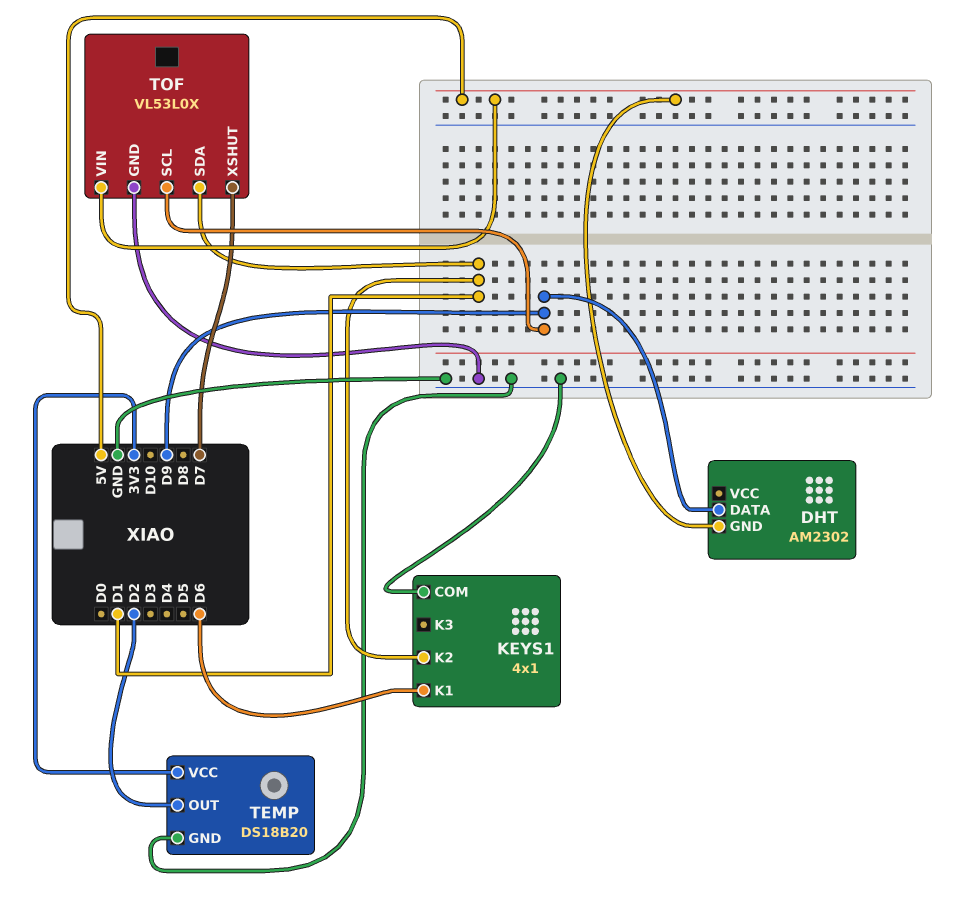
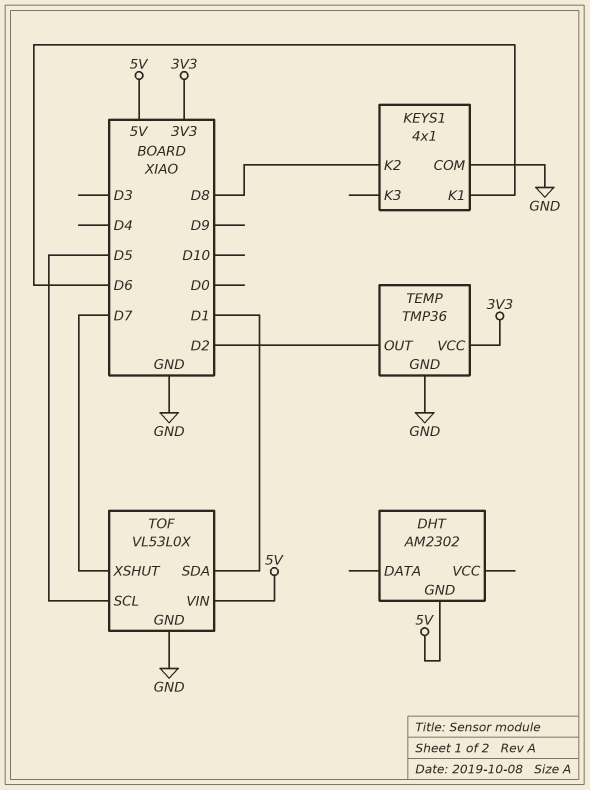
DHT pin DATA: D9 -> none
KEYS1 pin K2: D1 -> D8
TEMP: DS18B20 -> TMP36
TOF pin SCL: D9 -> D5

